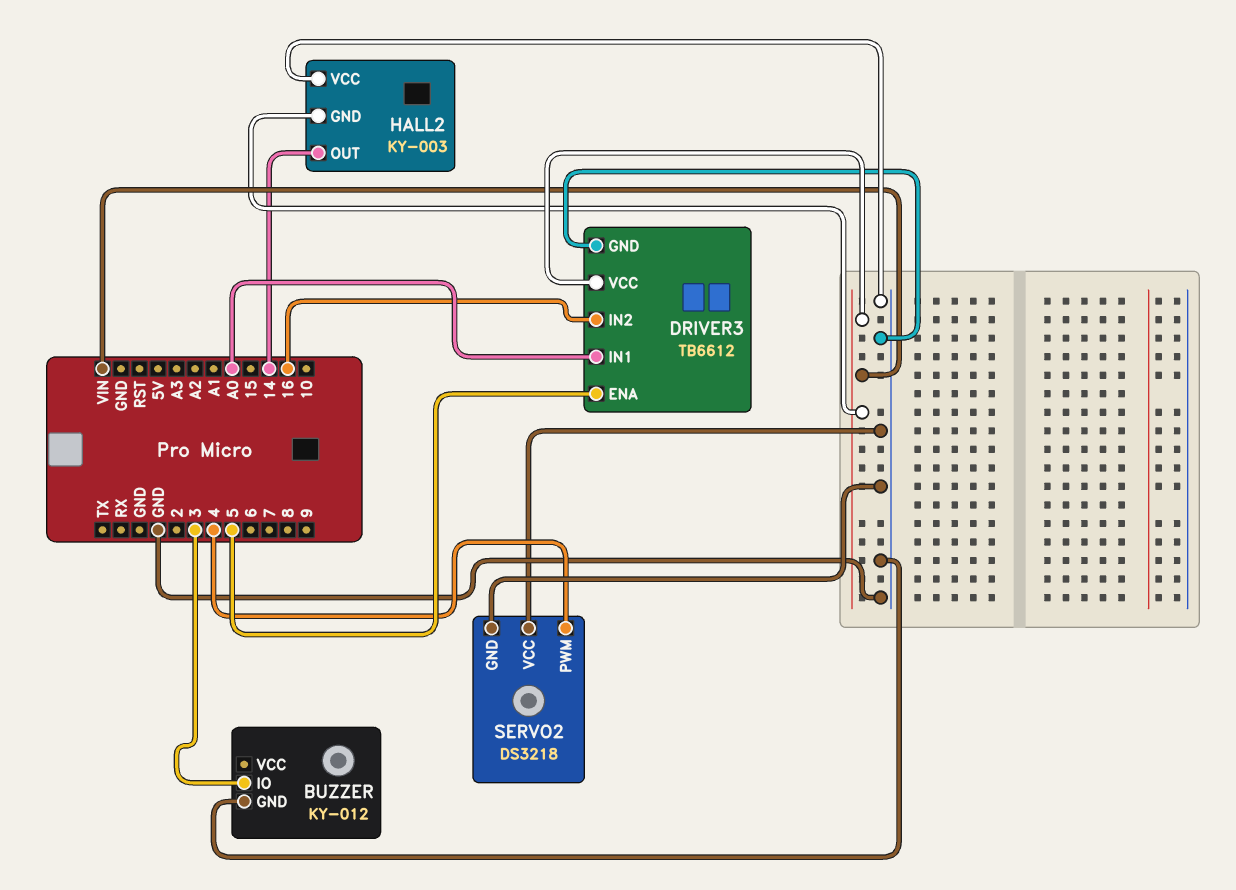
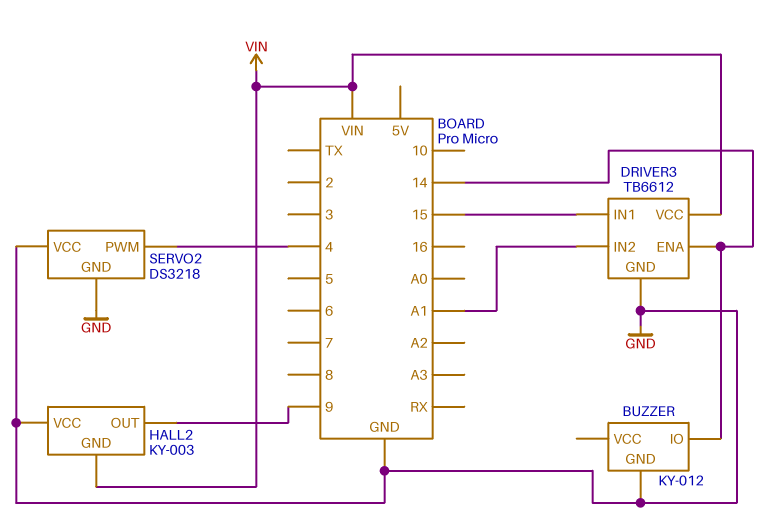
BUZZER pin IO: 3 -> 14
DRIVER3 pin ENA: 5 -> 14
DRIVER3 pin IN1: A0 -> 15
DRIVER3 pin IN2: 16 -> A1
HALL2 pin OUT: 14 -> 9

